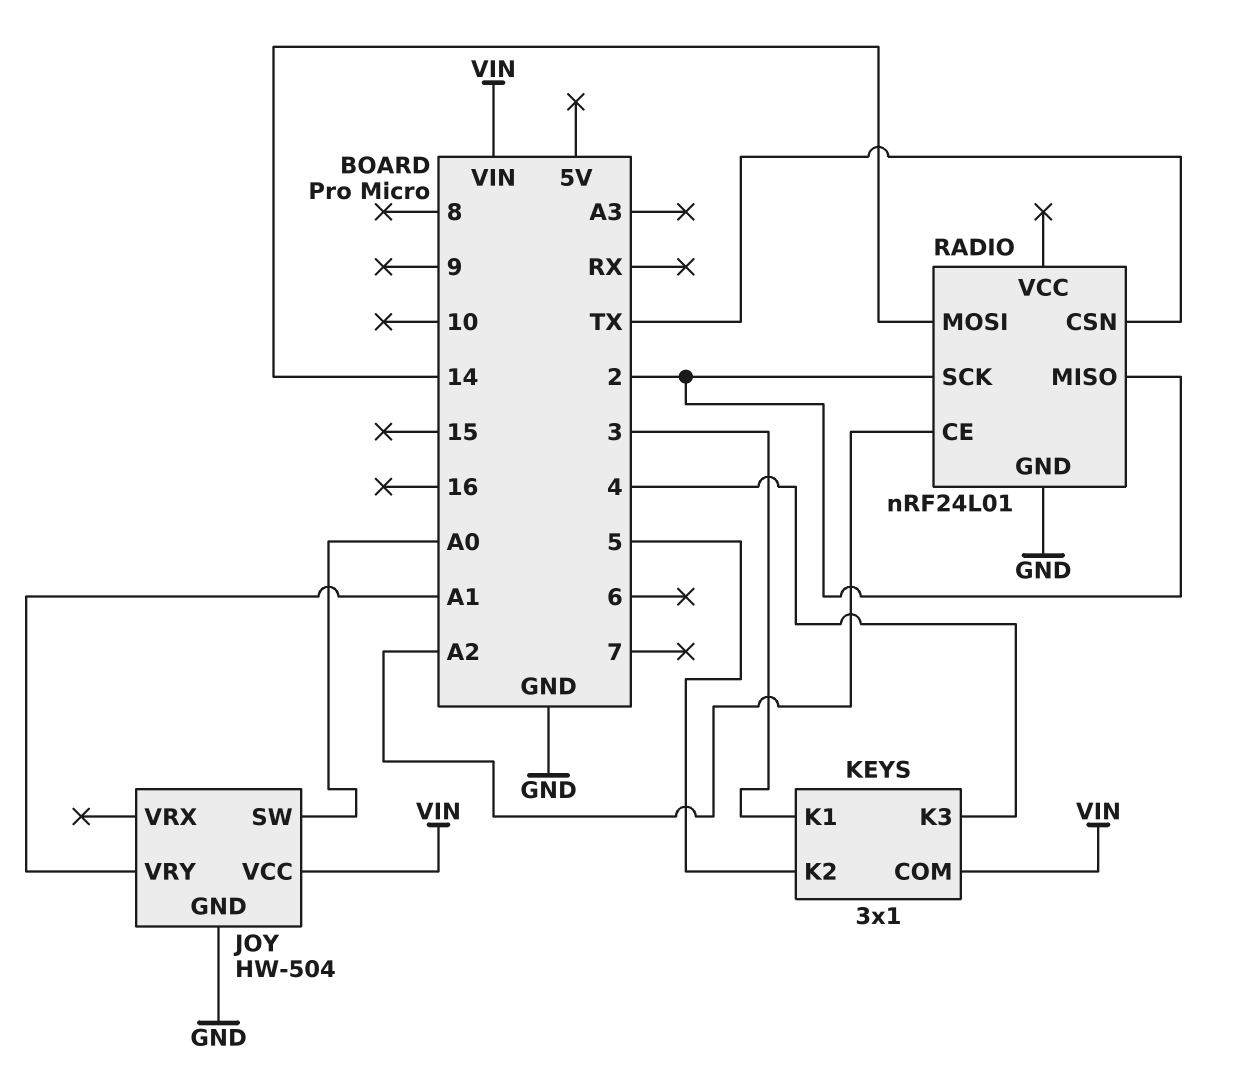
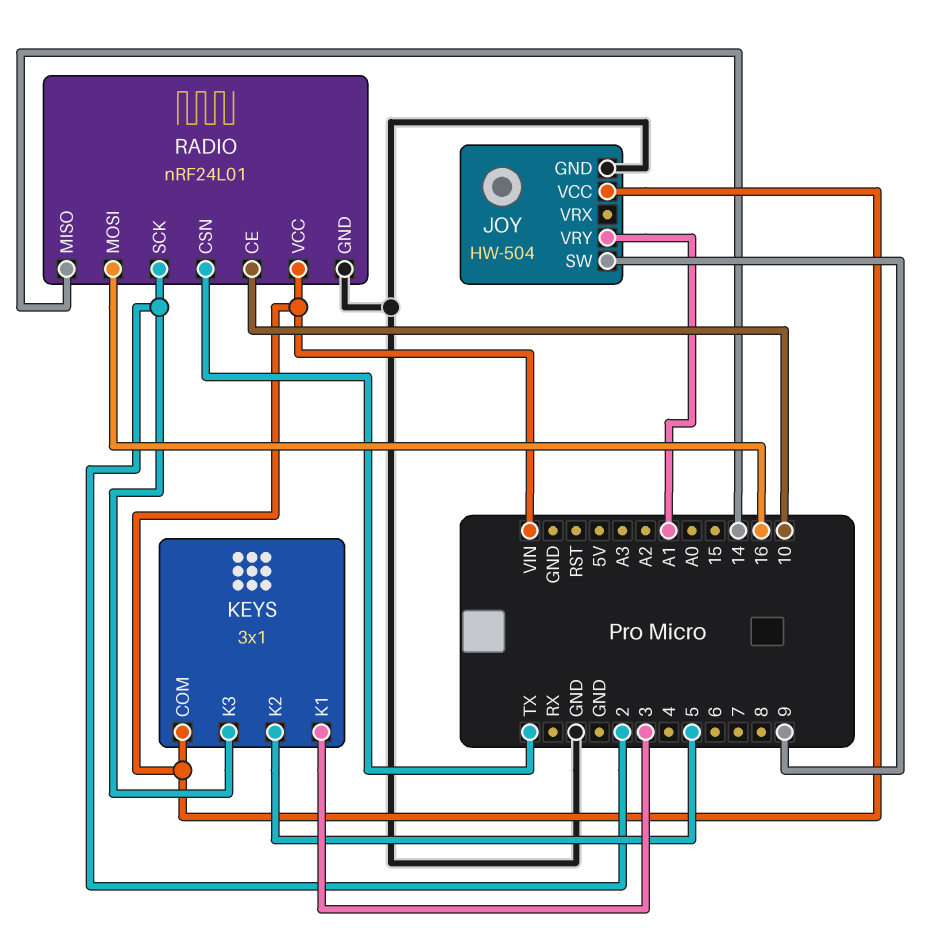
JOY pin SW: A0 -> 9
KEYS pin K3: 4 -> 2
RADIO pin CE: A2 -> 10
RADIO pin MISO: 2 -> 14
RADIO pin MOSI: 14 -> 16
RADIO pin VCC: none -> VIN

